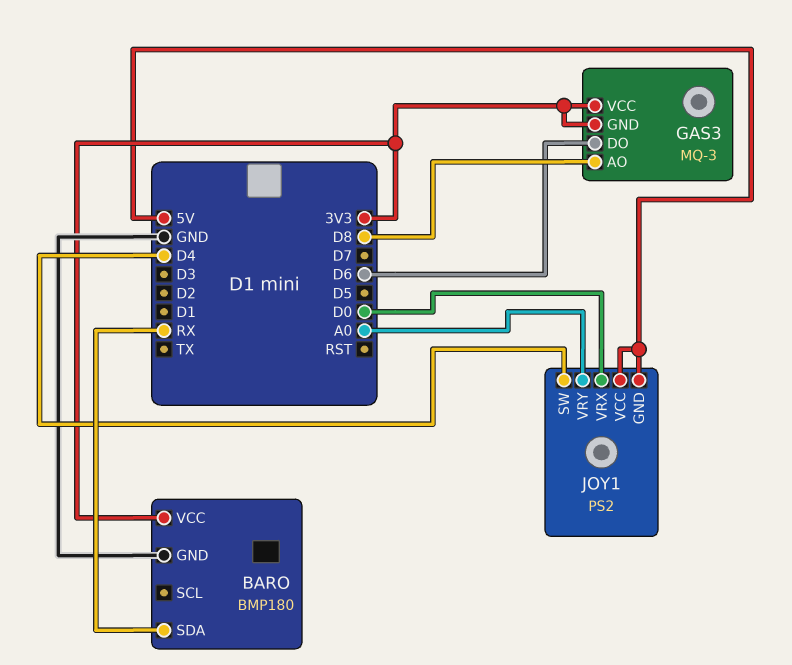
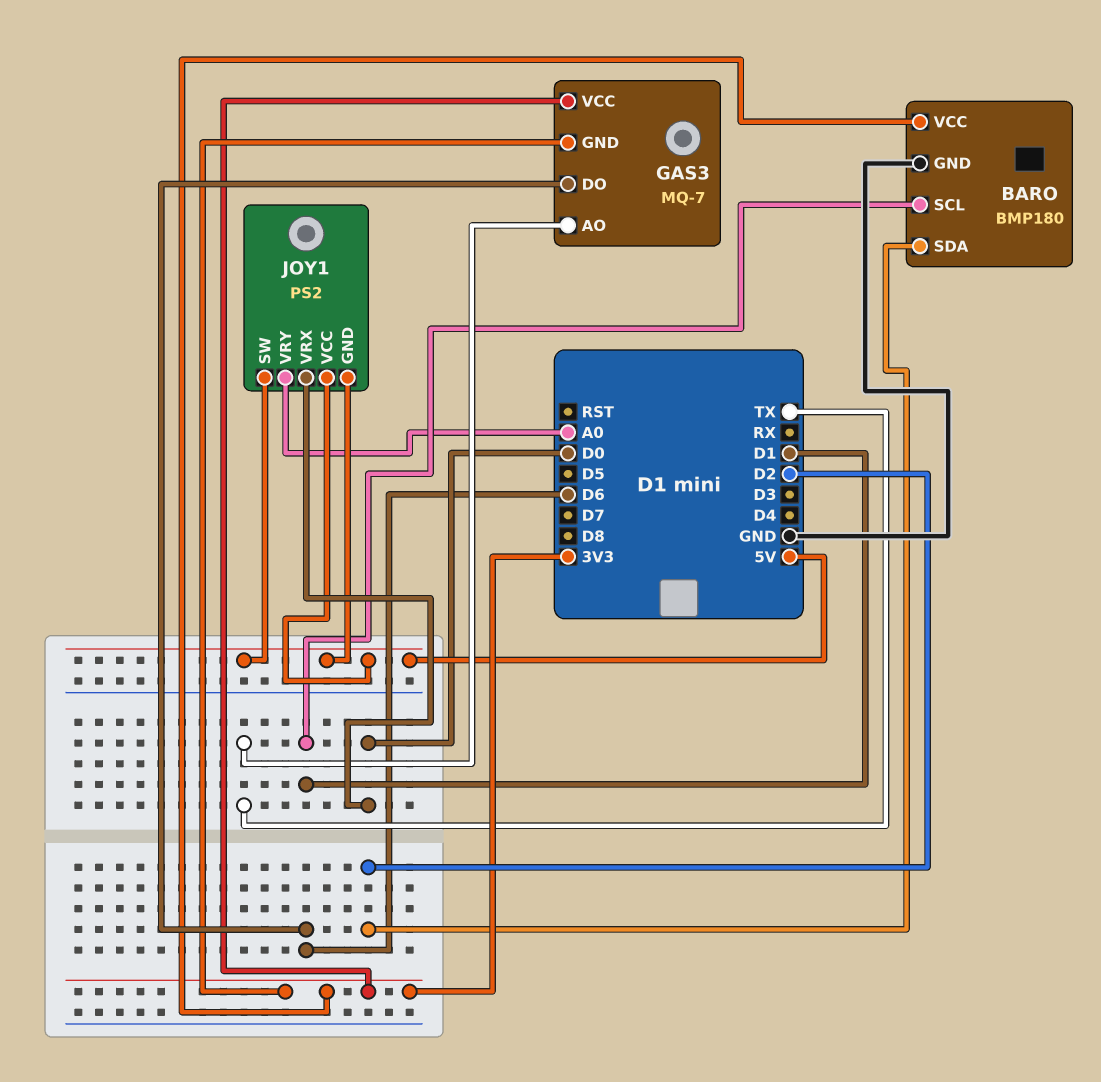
BARO pin SCL: none -> D1
BARO pin SDA: RX -> D2
GAS3: MQ-3 -> MQ-7
GAS3 pin AO: D8 -> TX
JOY1 pin SW: D4 -> 5V

